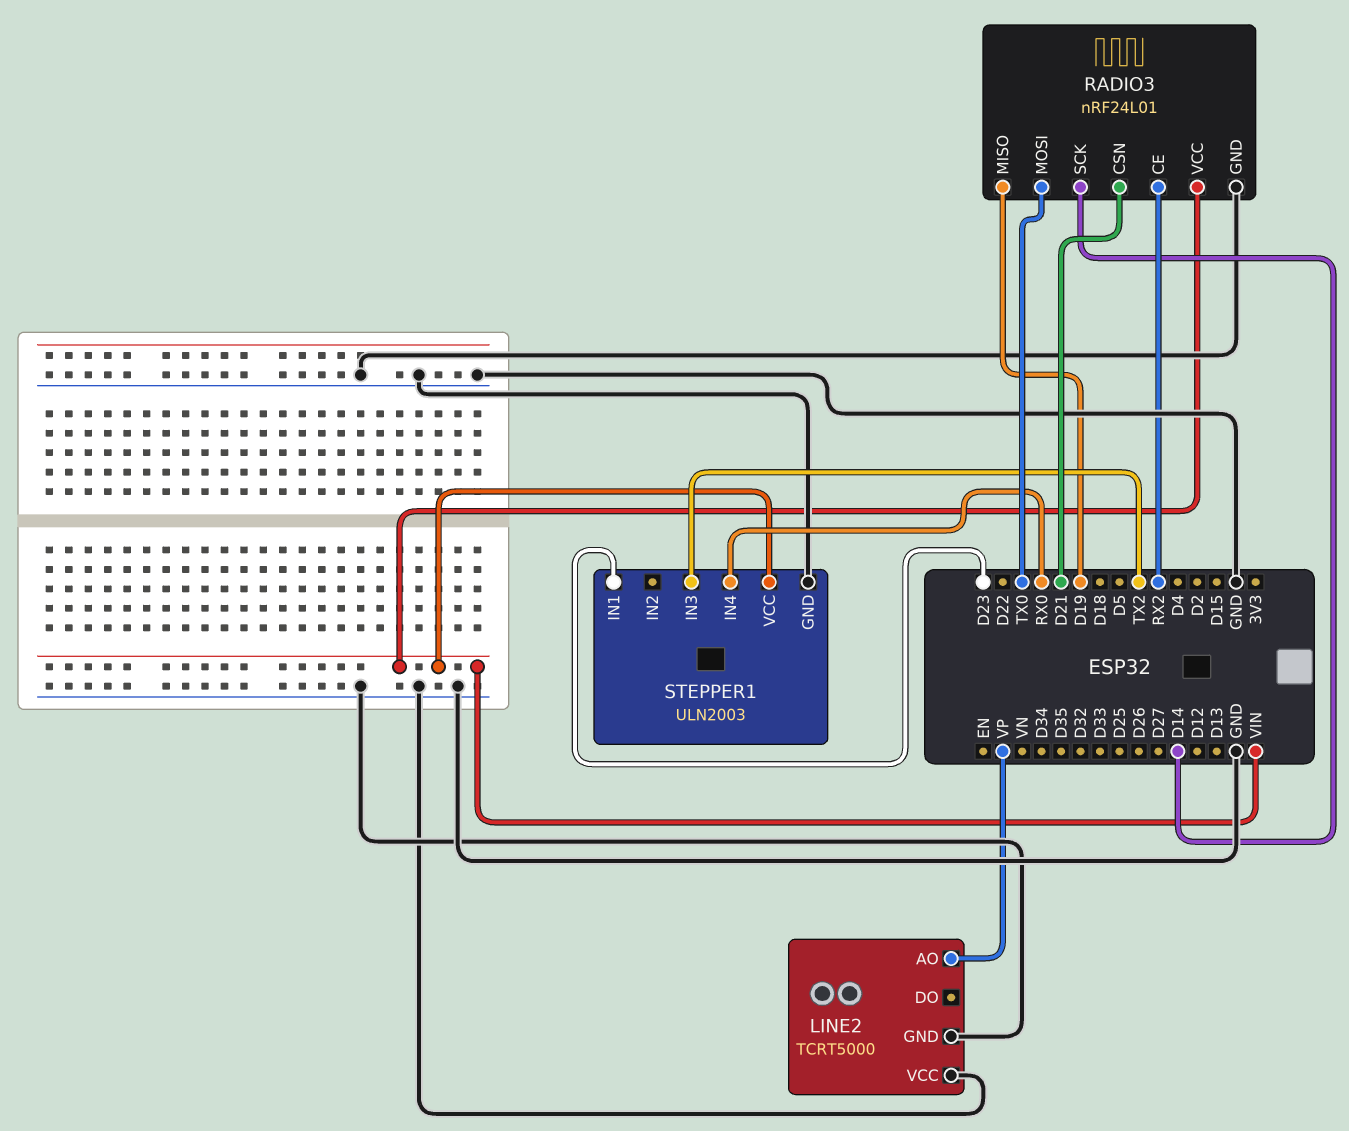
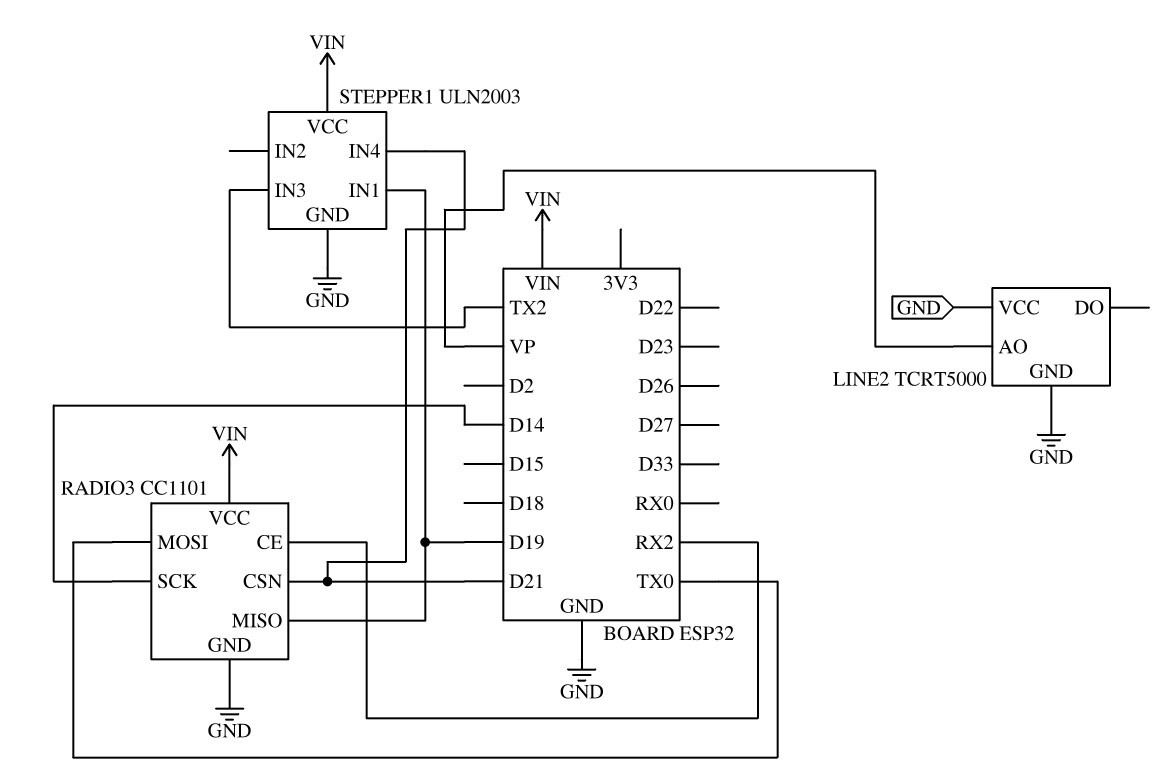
RADIO3: nRF24L01 -> CC1101
STEPPER1 pin IN1: D23 -> D19
STEPPER1 pin IN4: RX0 -> D21

